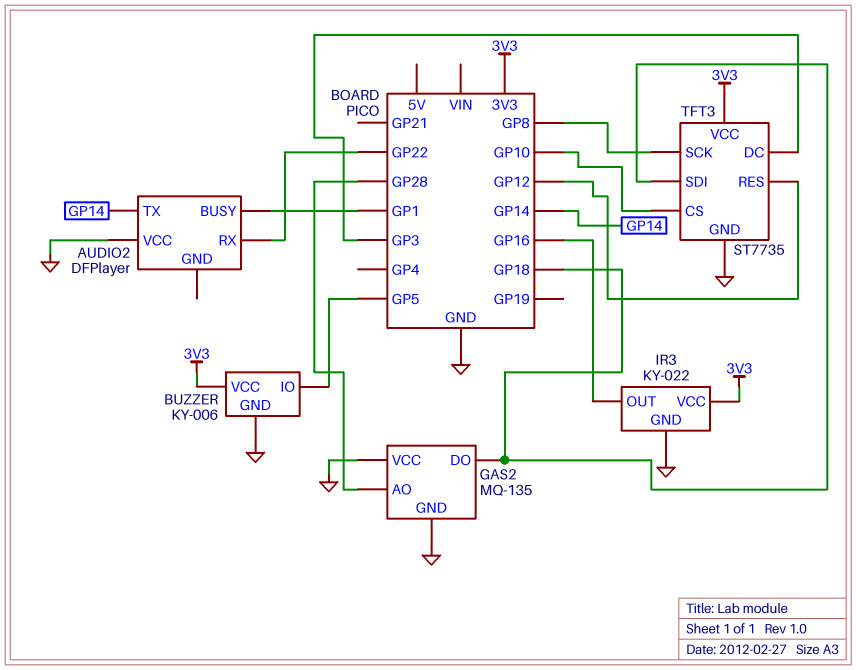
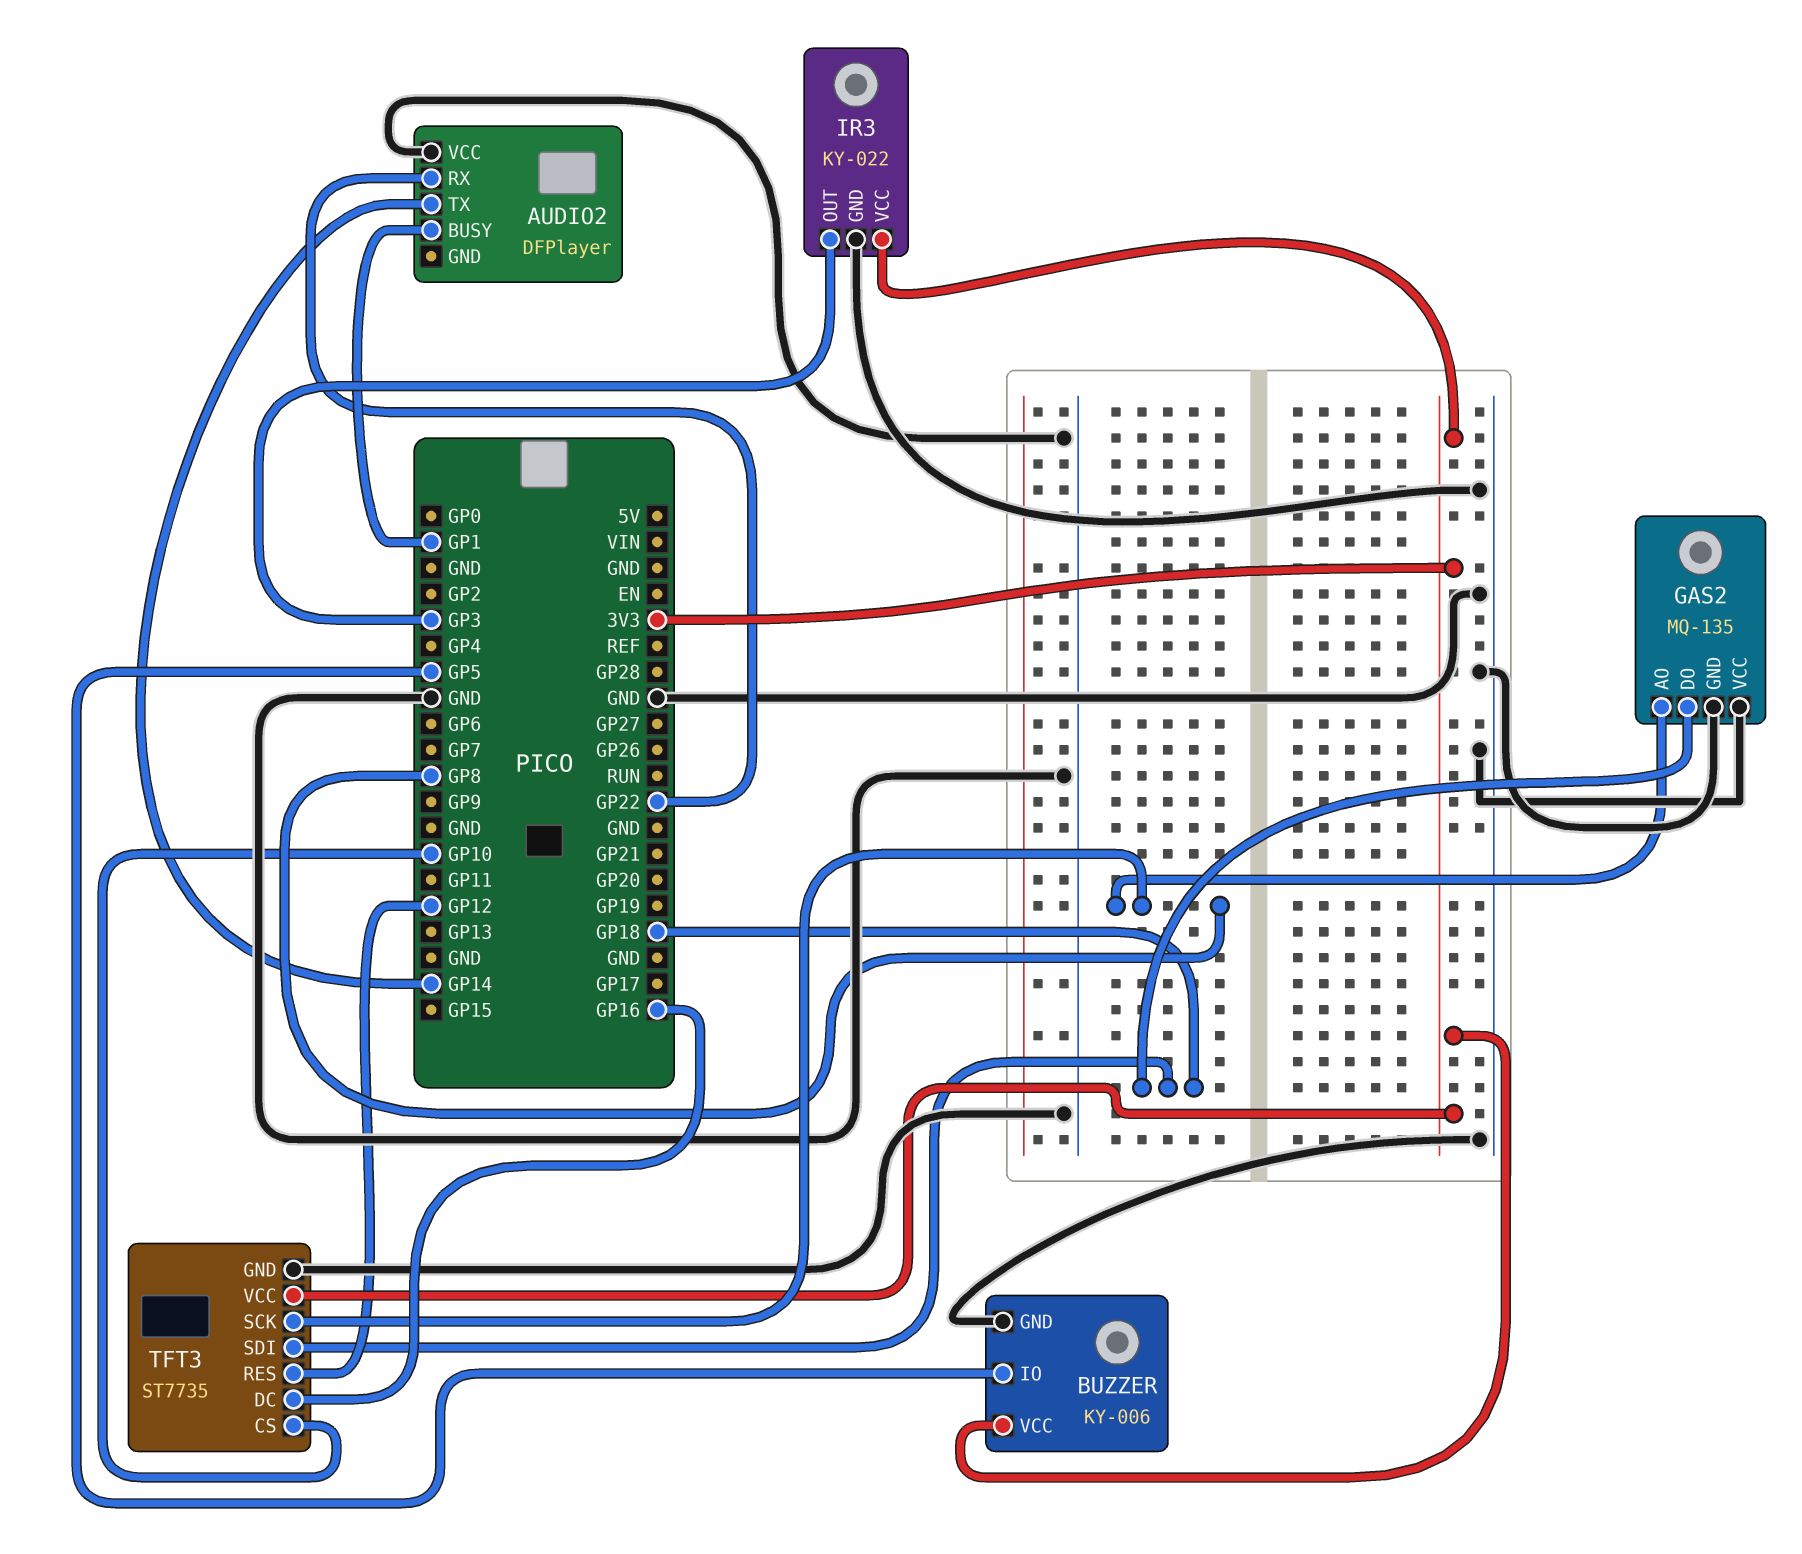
GAS2 pin AO: GP28 -> GP8
IR3 pin OUT: GP16 -> GP3
TFT3 pin DC: GP3 -> GP16

